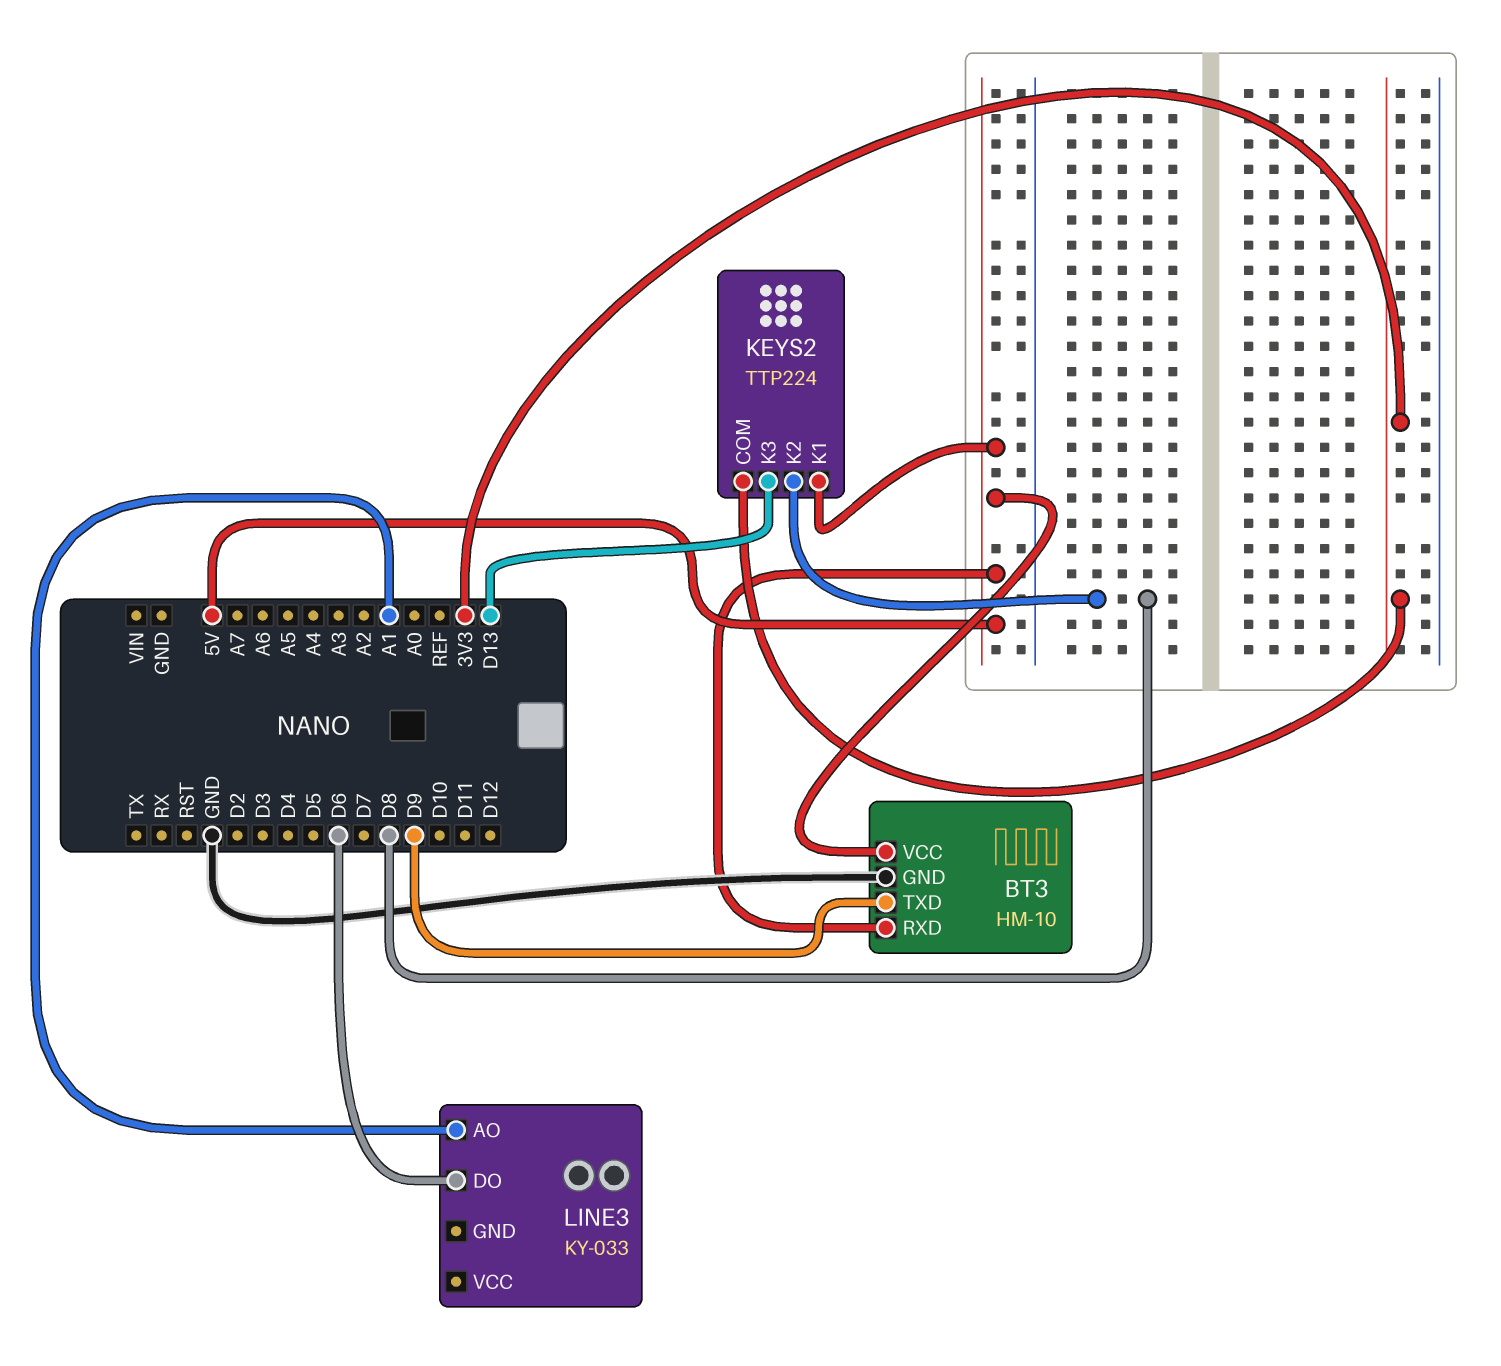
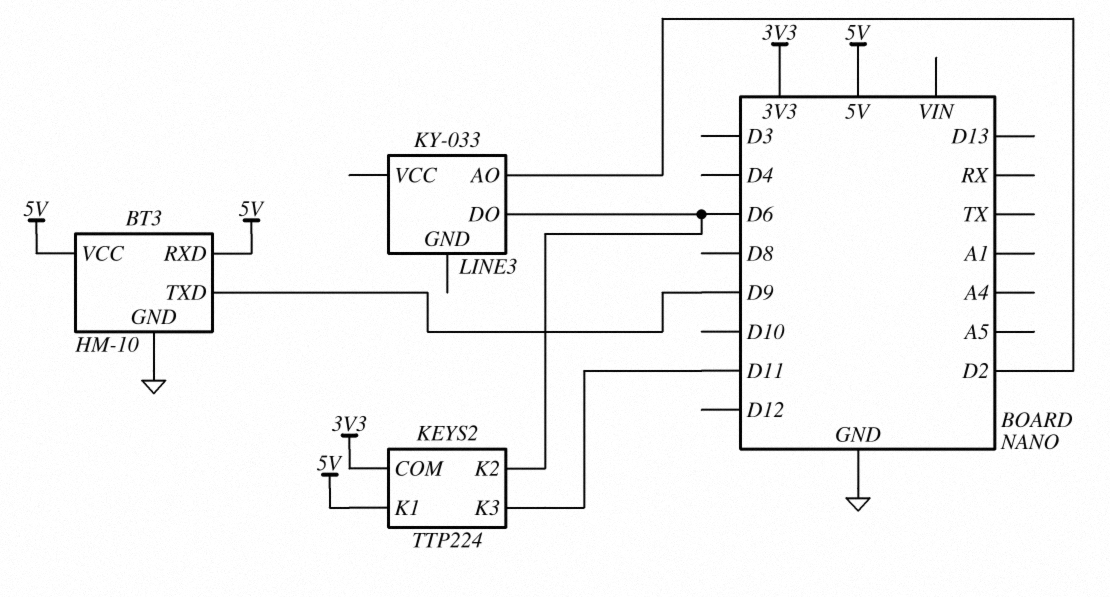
KEYS2 pin K2: D8 -> D6
KEYS2 pin K3: D13 -> D11
LINE3 pin AO: A1 -> D2

